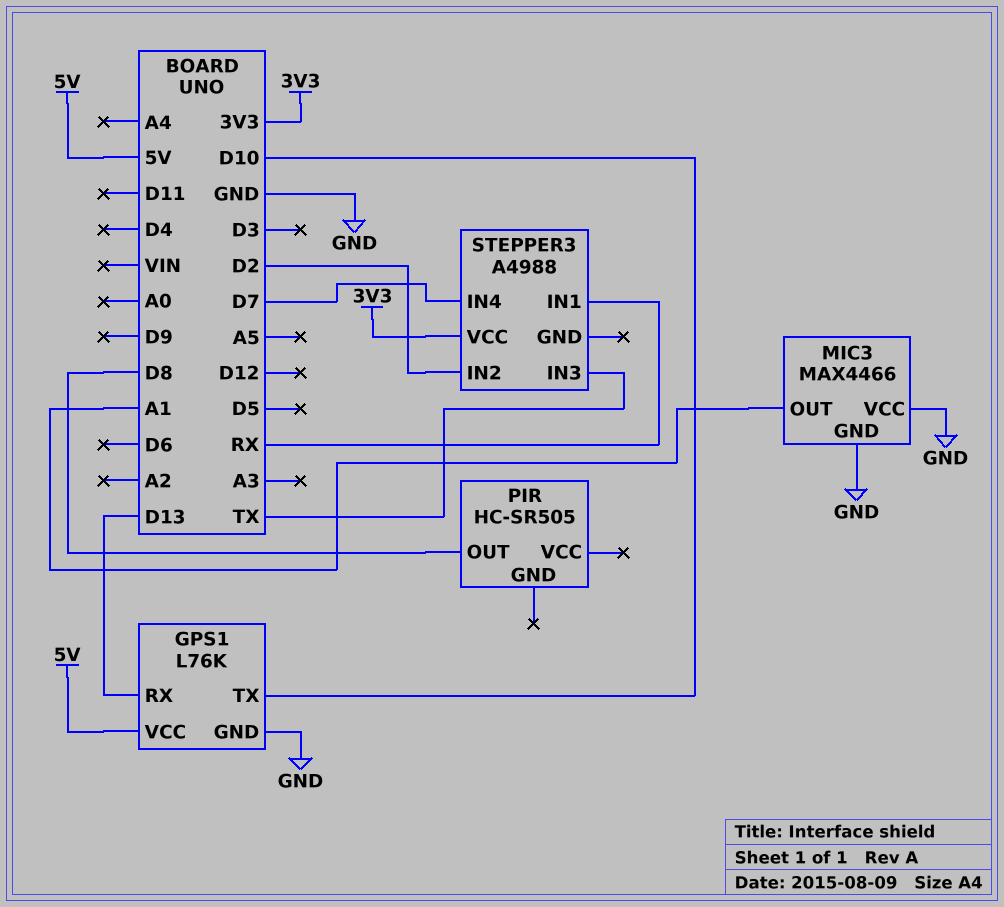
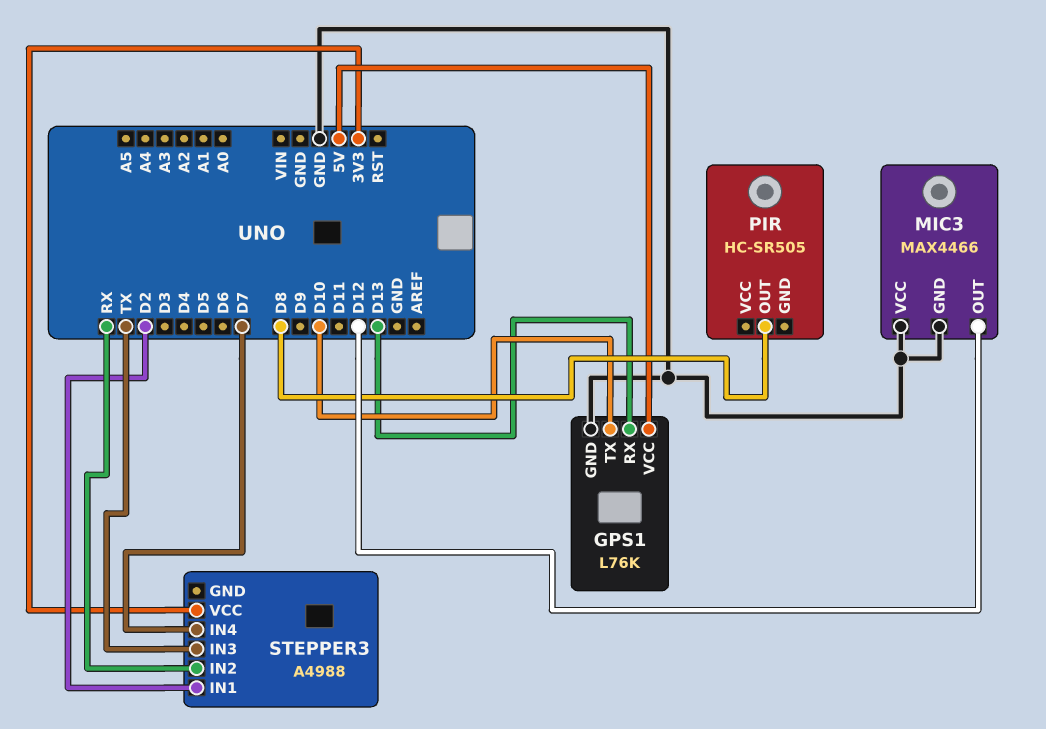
MIC3 pin OUT: A1 -> D12
STEPPER3 pin IN1: RX -> D2
STEPPER3 pin IN2: D2 -> RX

